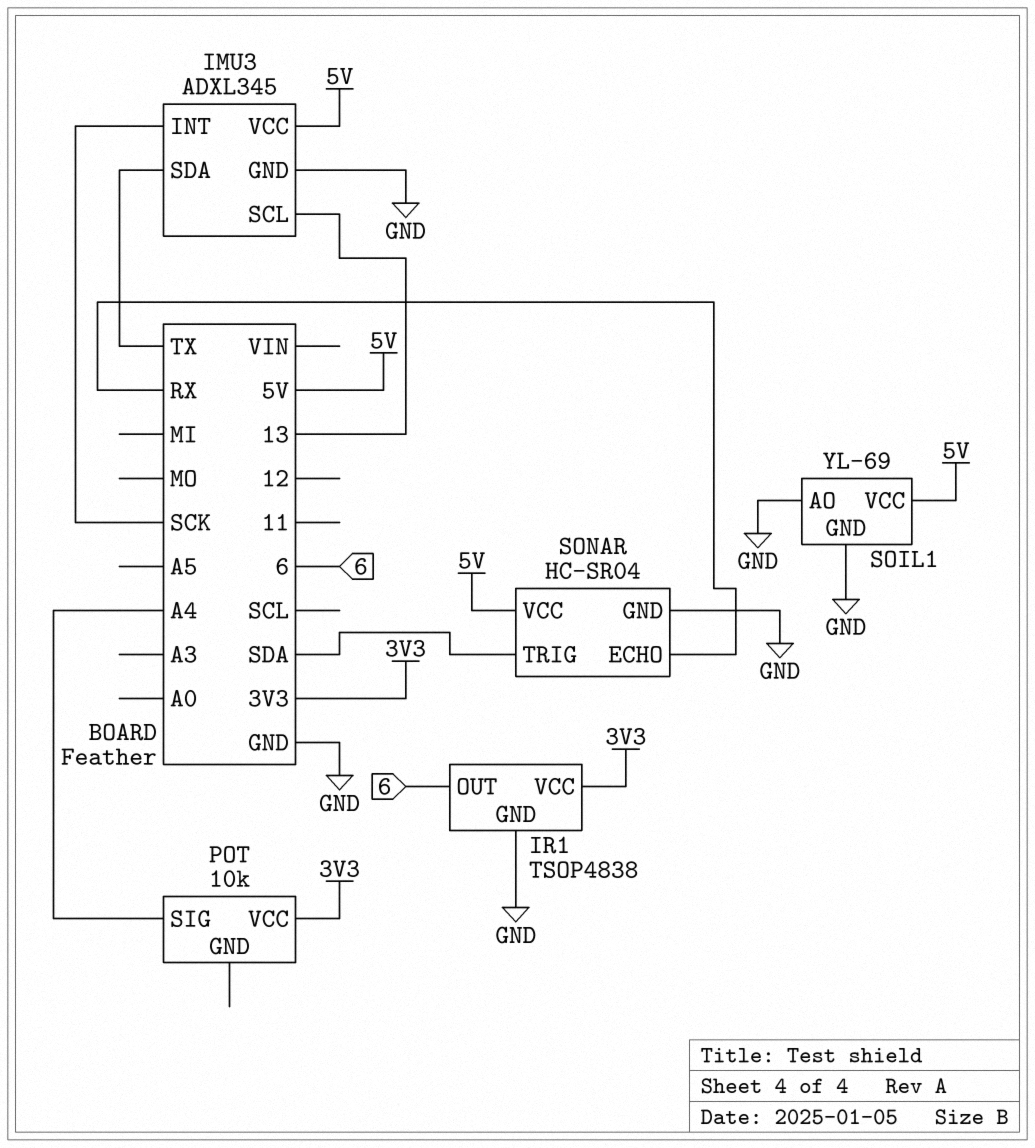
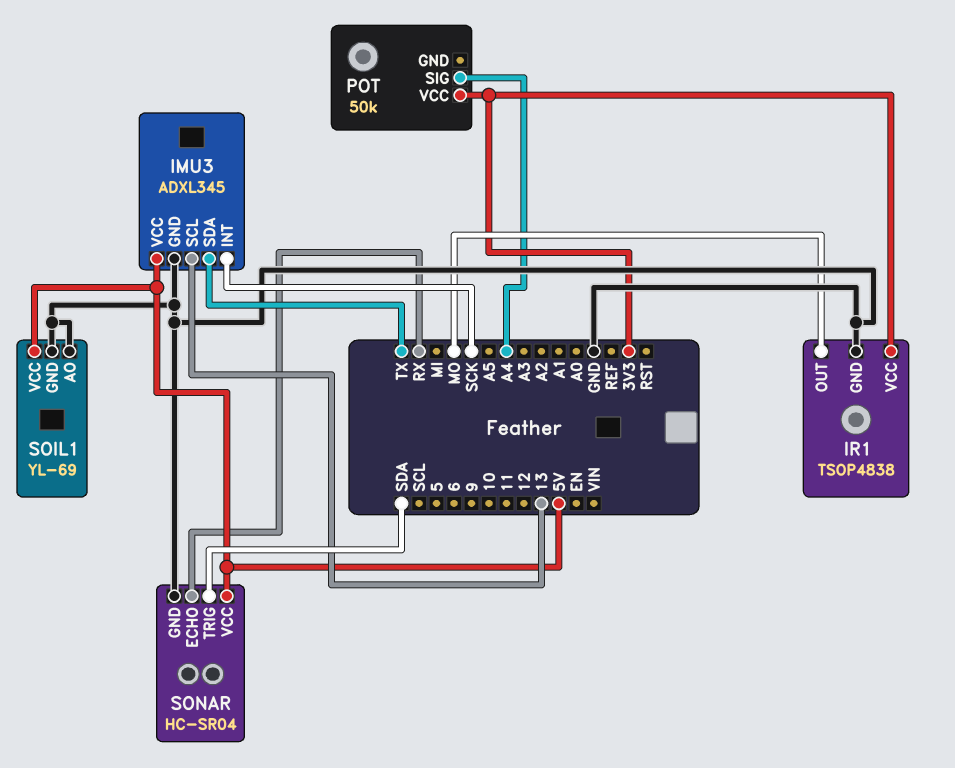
IR1 pin OUT: 6 -> MO
POT: 10k -> 50k

